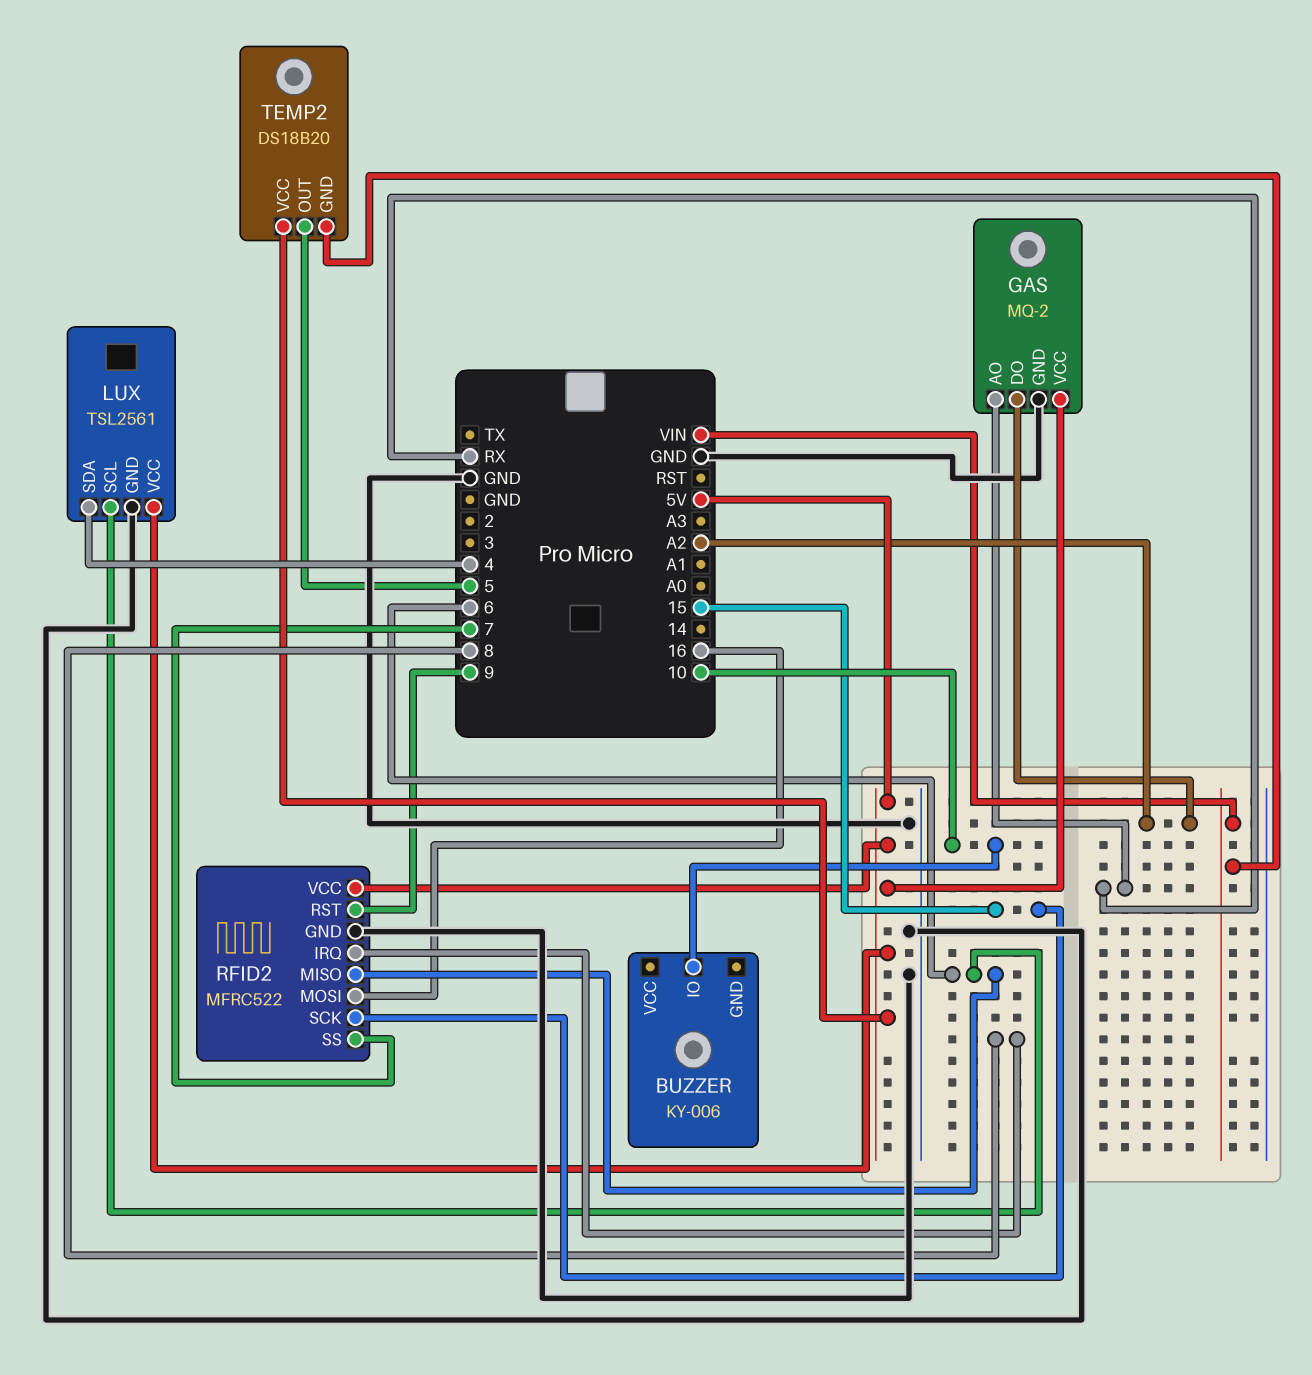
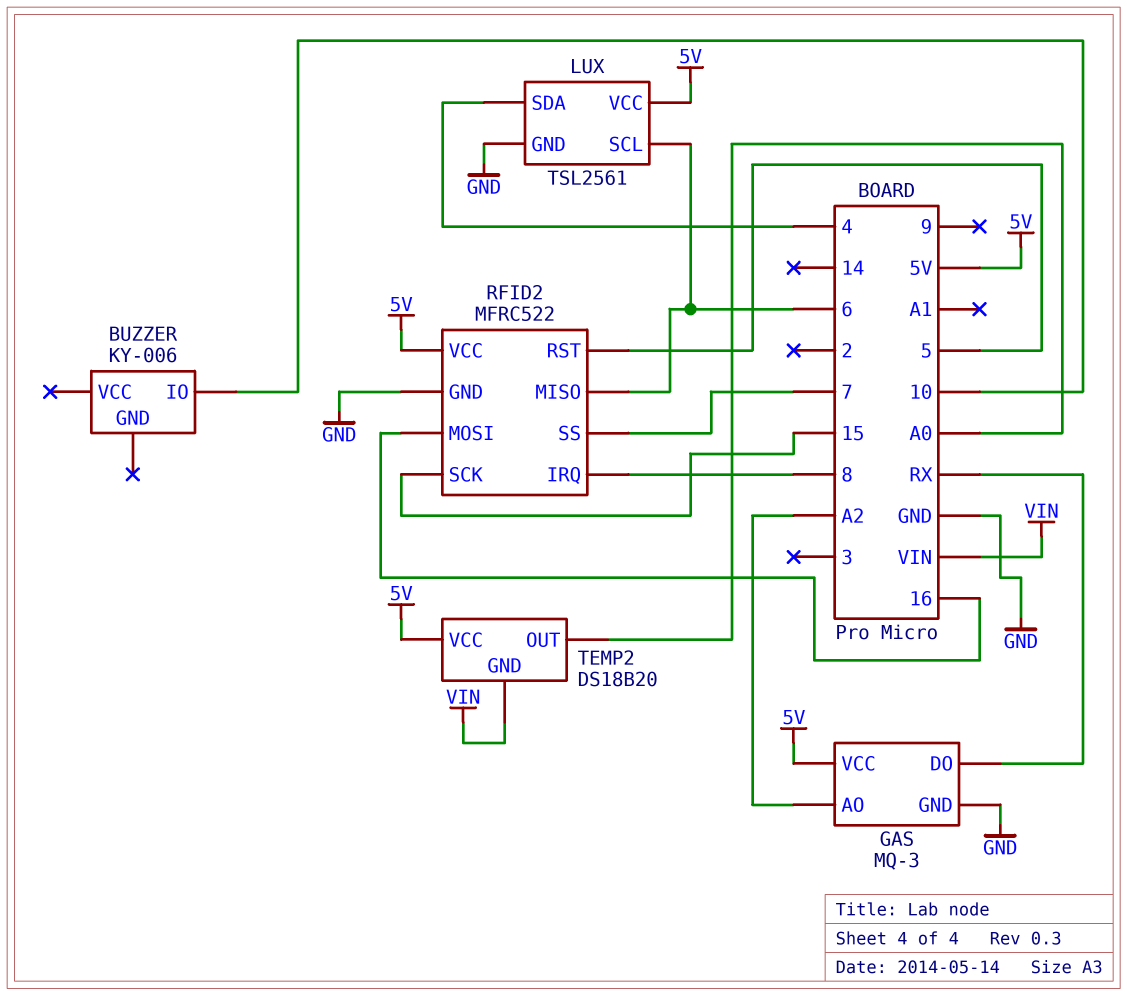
GAS: MQ-2 -> MQ-3
GAS pin AO: RX -> A2
GAS pin DO: A2 -> RX
RFID2 pin RST: 9 -> 5
TEMP2 pin OUT: 5 -> A0

